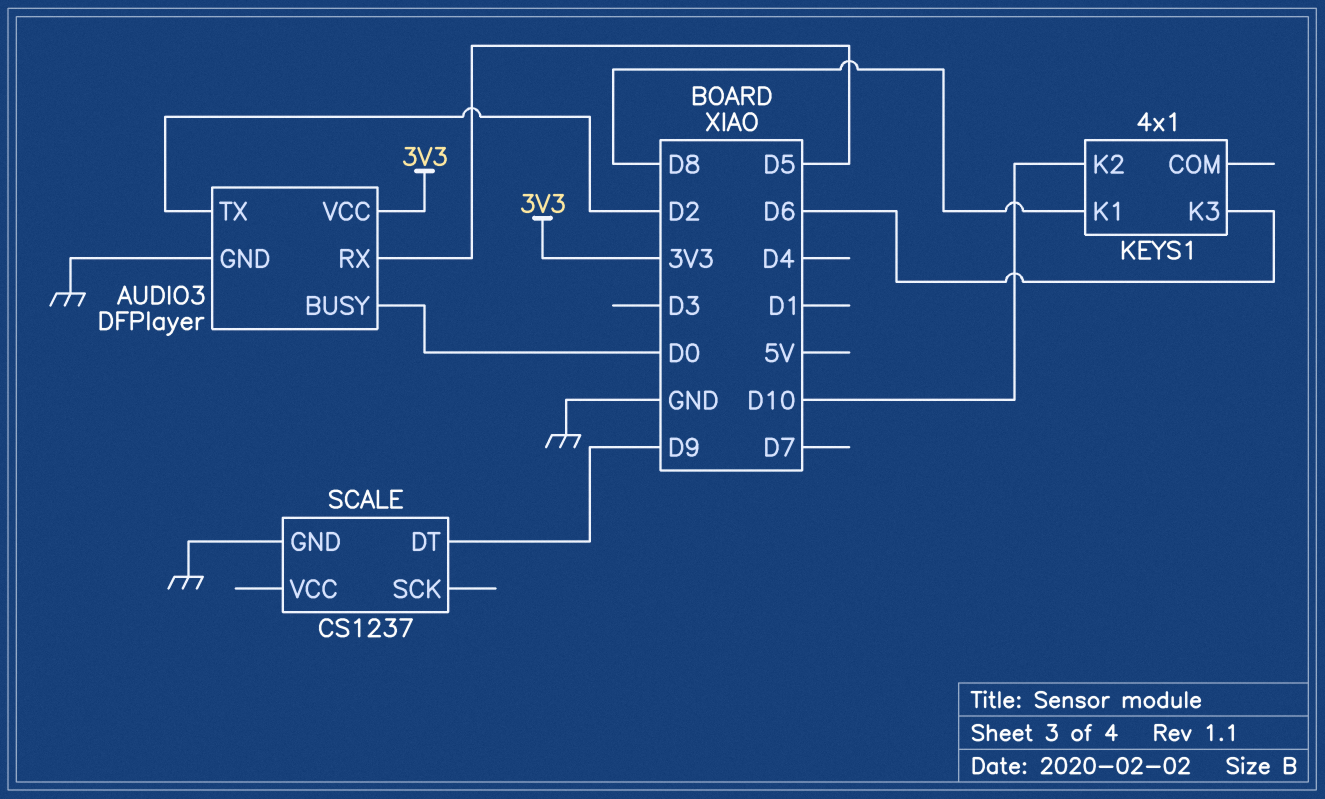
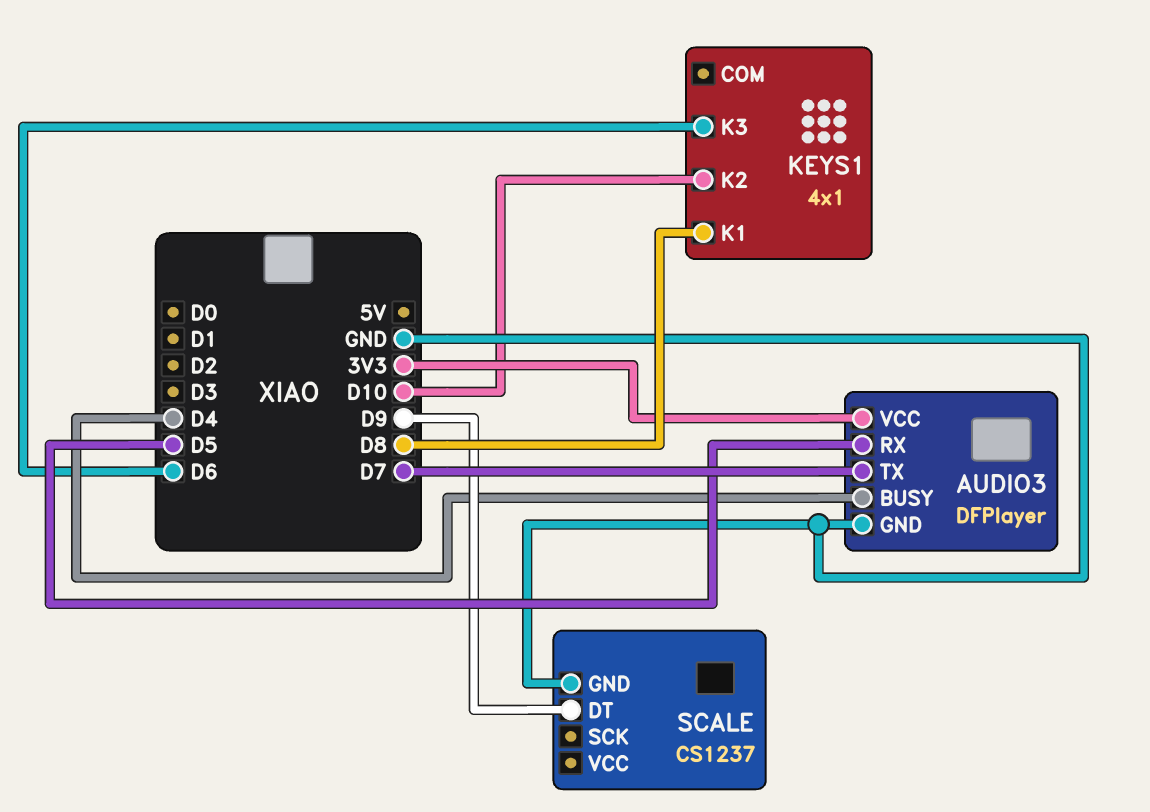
AUDIO3 pin BUSY: D0 -> D4
AUDIO3 pin TX: D2 -> D7

